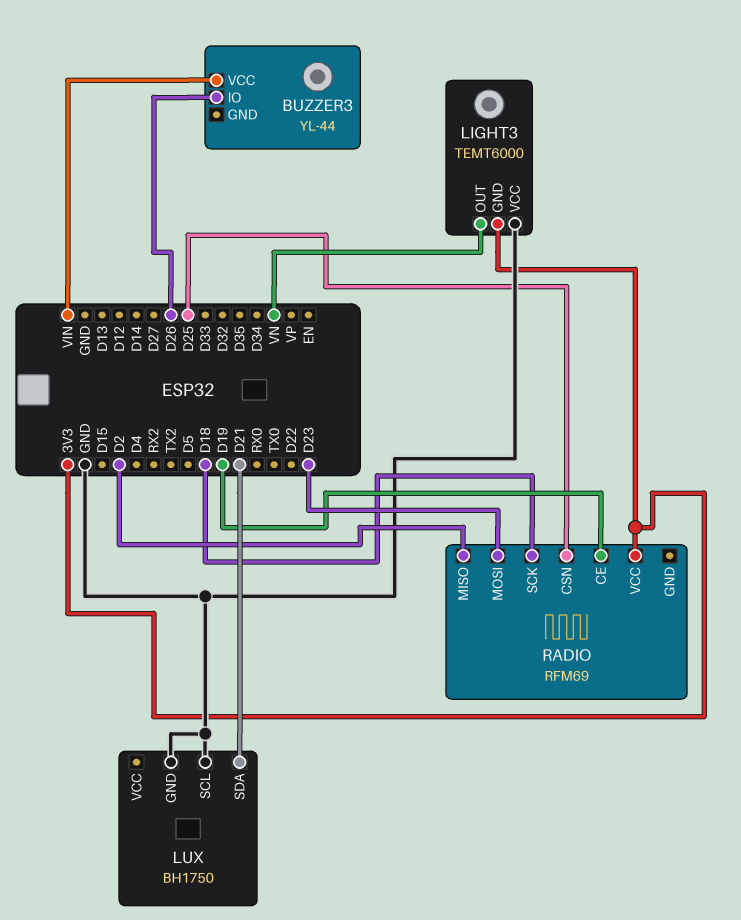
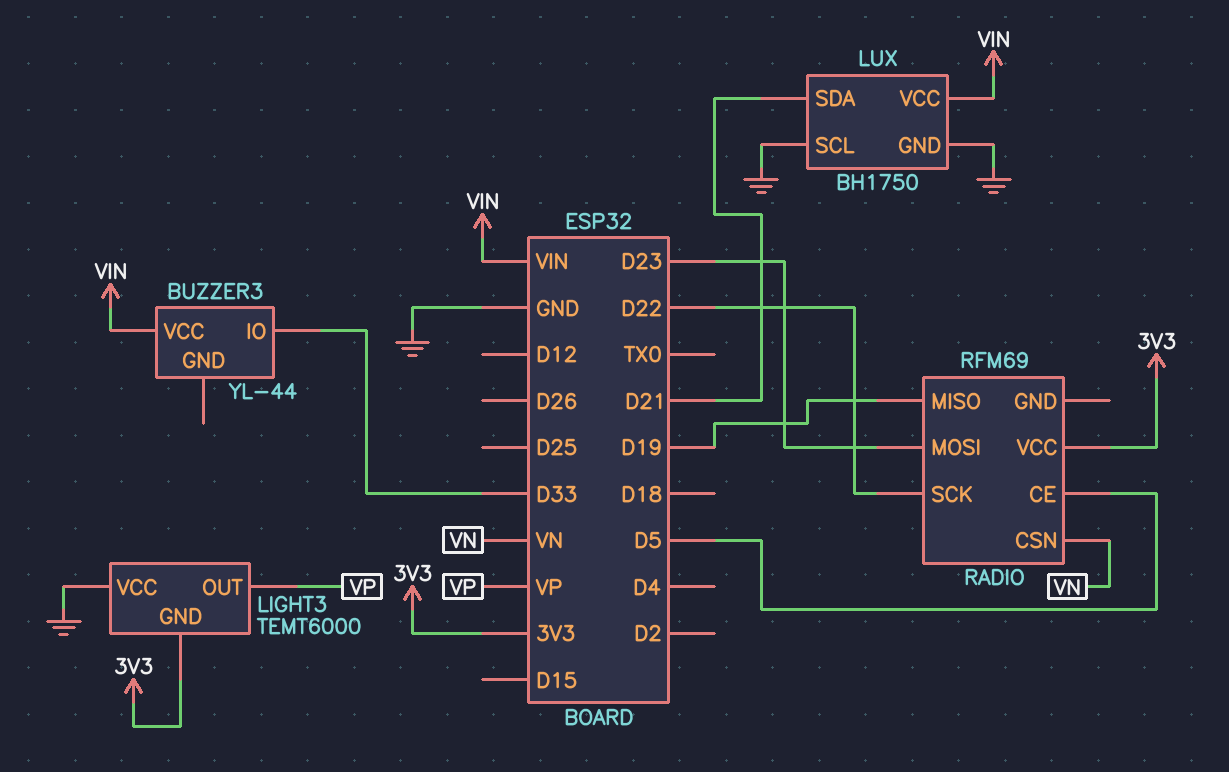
BUZZER3 pin IO: D26 -> D33
LIGHT3 pin OUT: VN -> VP
LUX pin VCC: none -> VIN
RADIO pin CE: D19 -> D5
RADIO pin CSN: D25 -> VN
RADIO pin MISO: D2 -> D19
RADIO pin SCK: D18 -> D22

